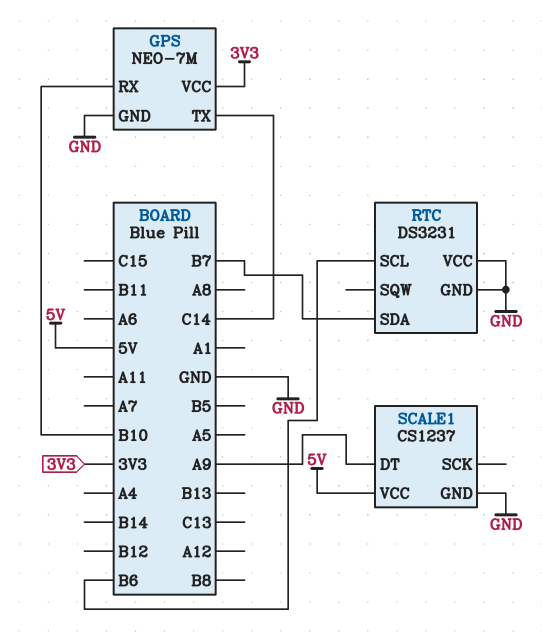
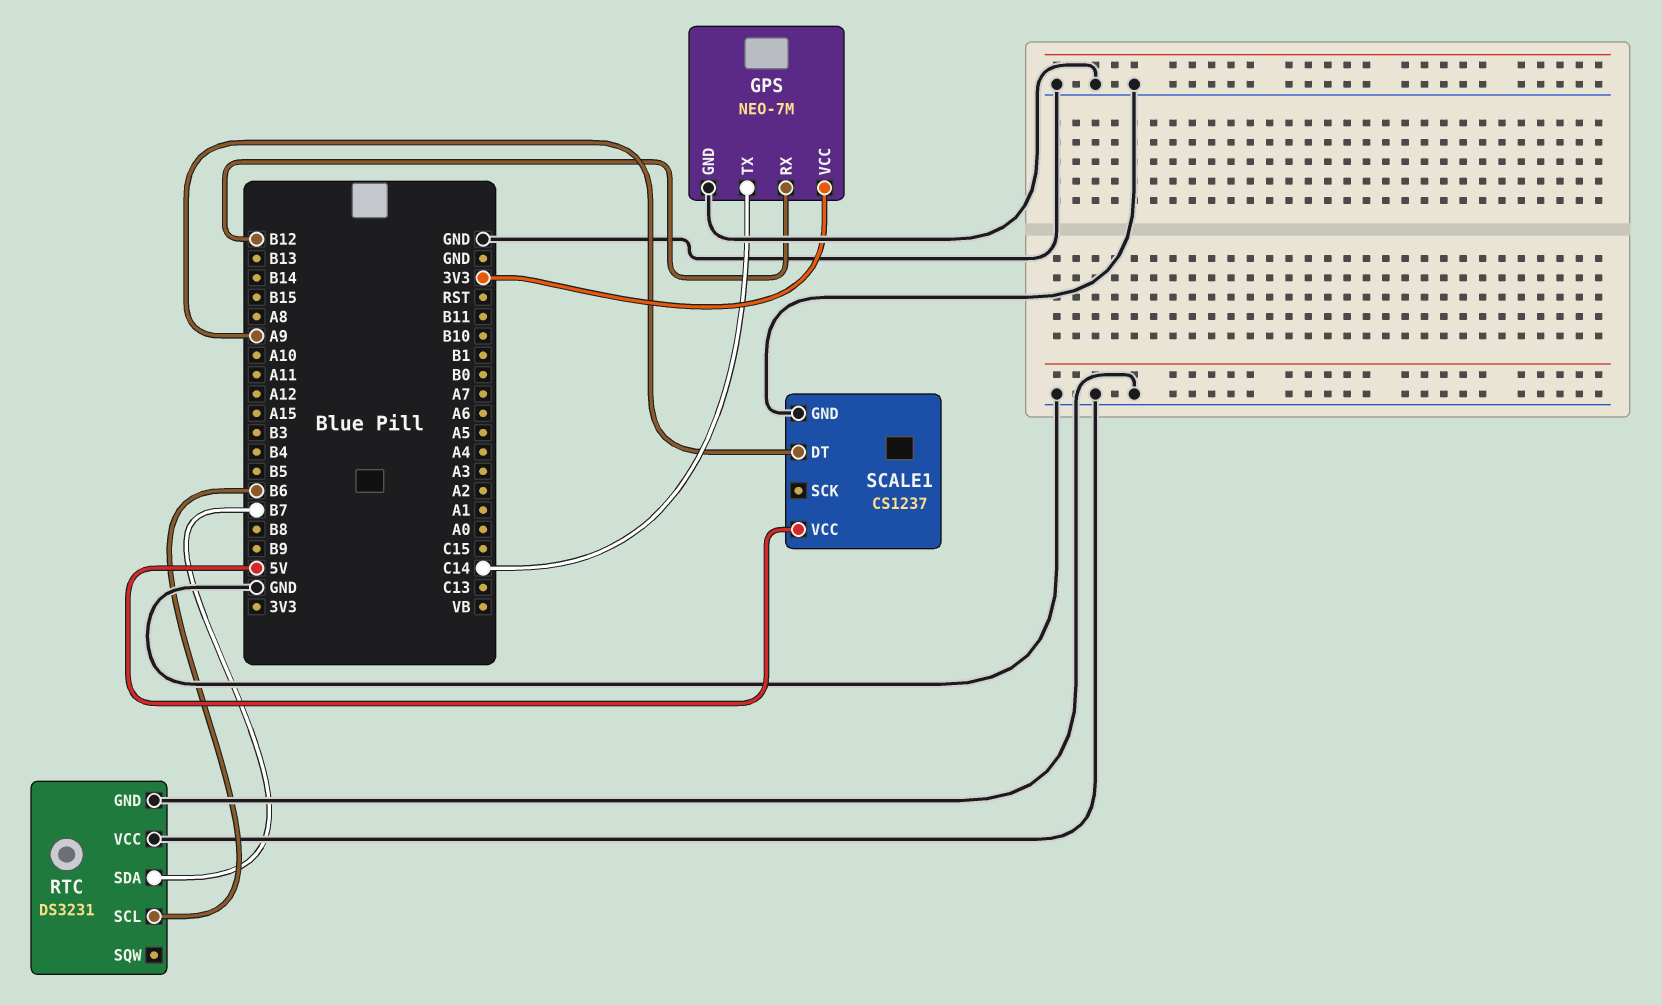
GPS pin RX: B10 -> B12

